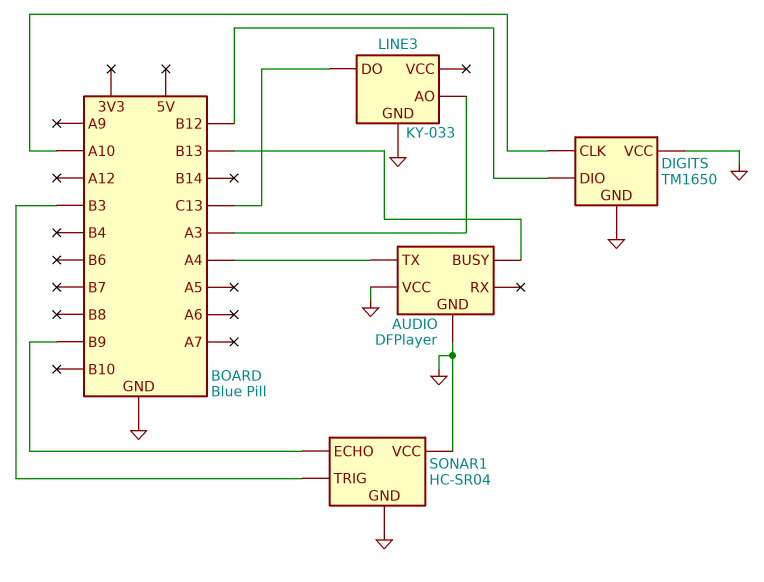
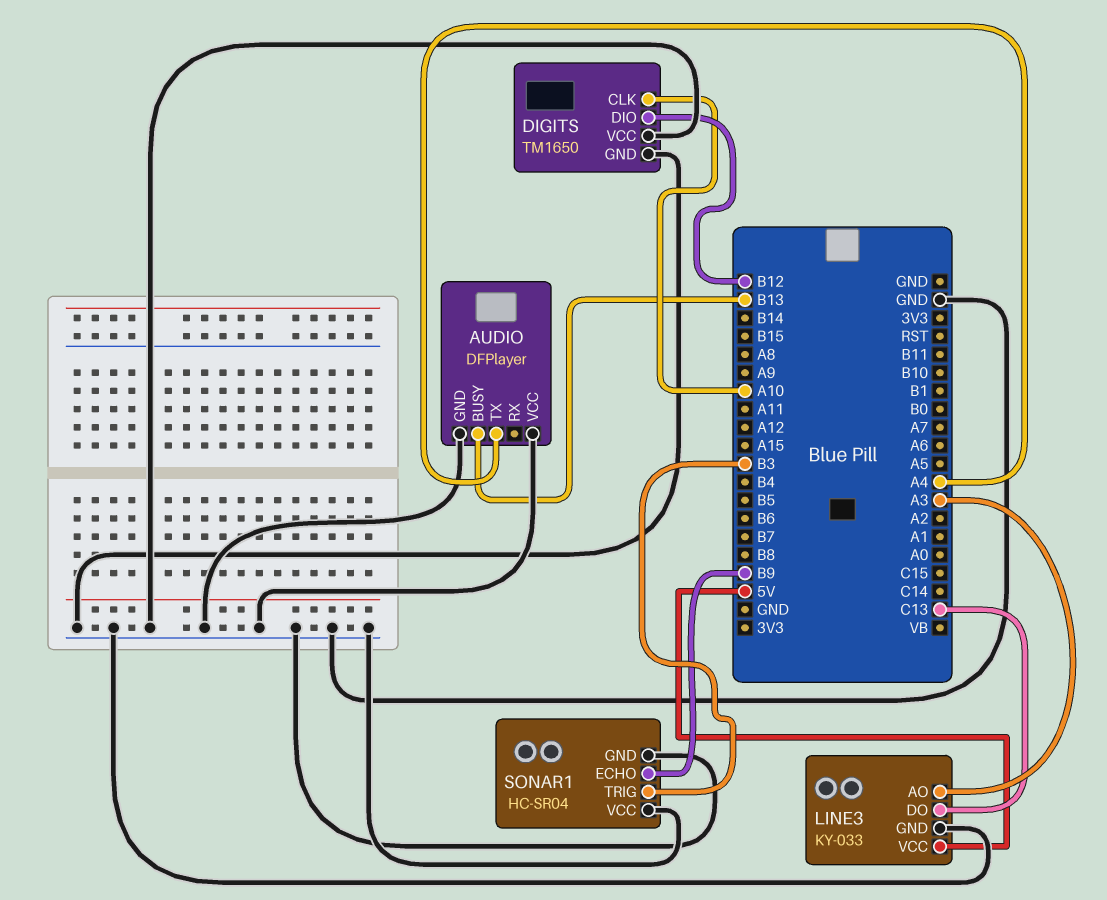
LINE3 pin VCC: none -> 5V

